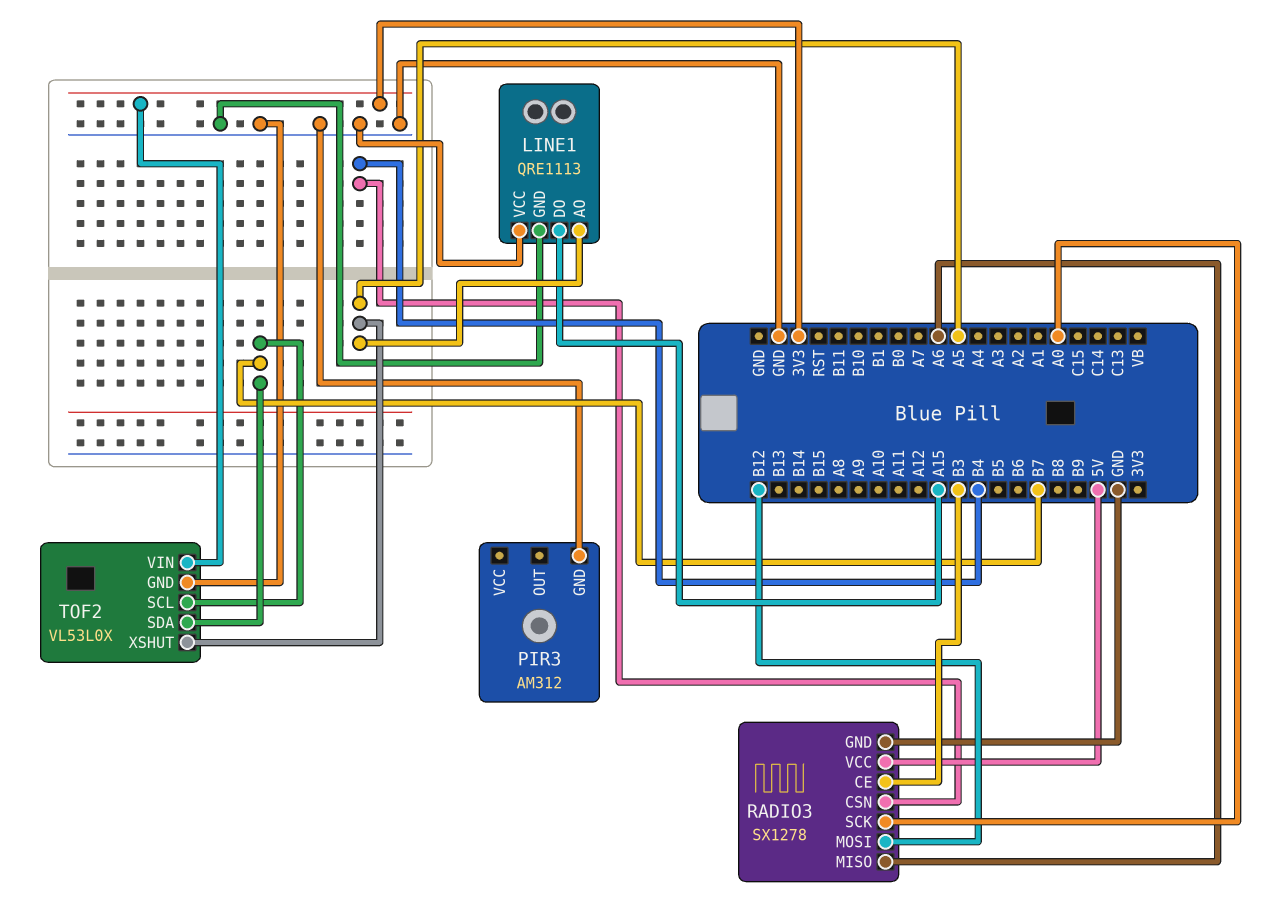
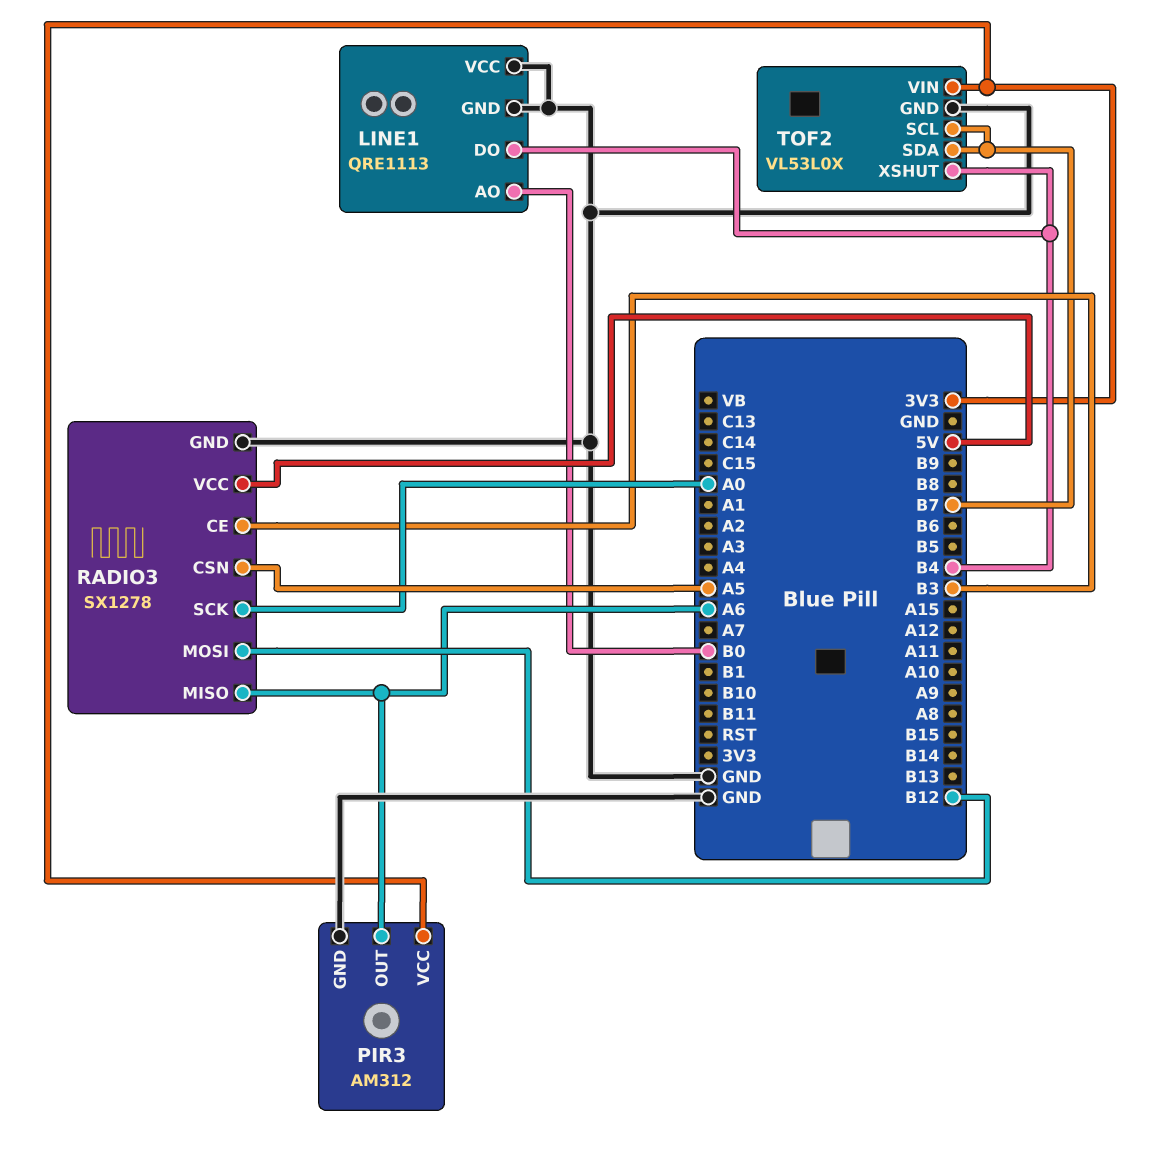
LINE1 pin AO: A5 -> B0
LINE1 pin DO: A15 -> B4
PIR3 pin OUT: none -> A6
PIR3 pin VCC: none -> 3V3
RADIO3 pin CSN: B4 -> A5
TOF2 pin XSHUT: A5 -> B4

